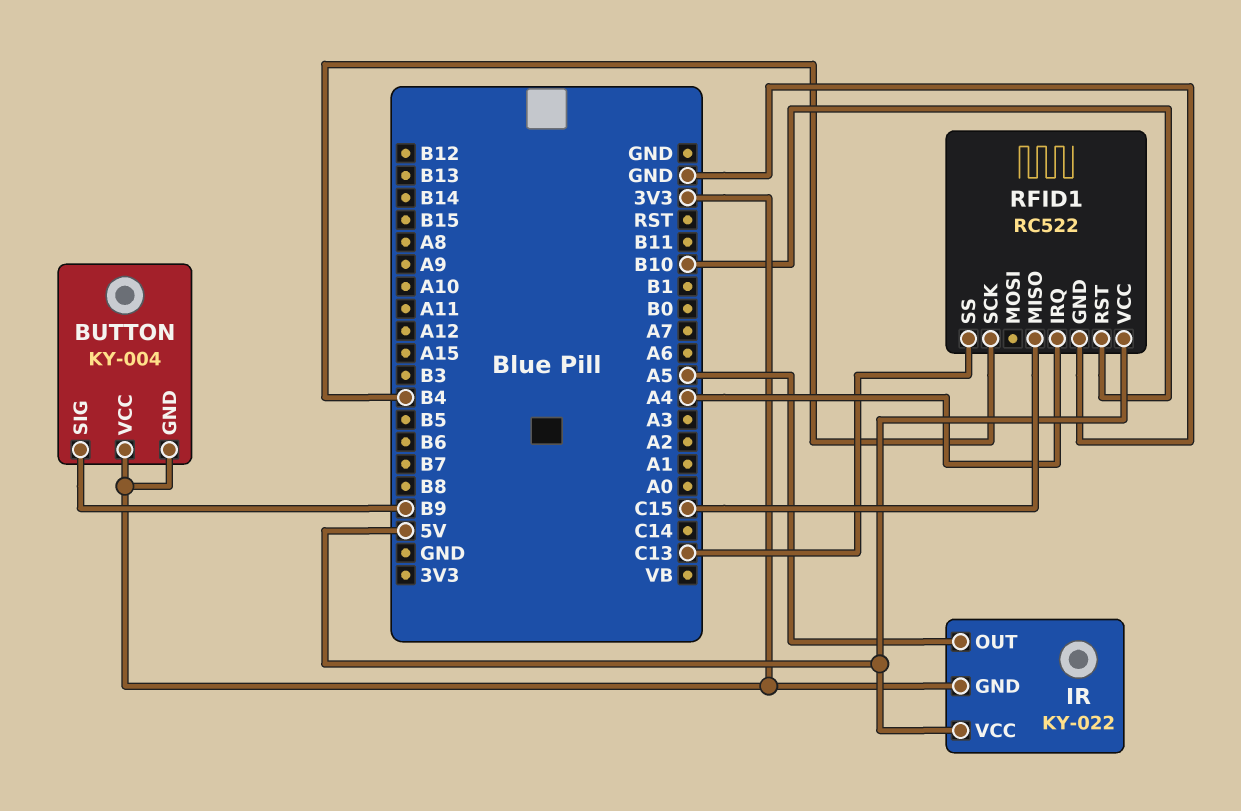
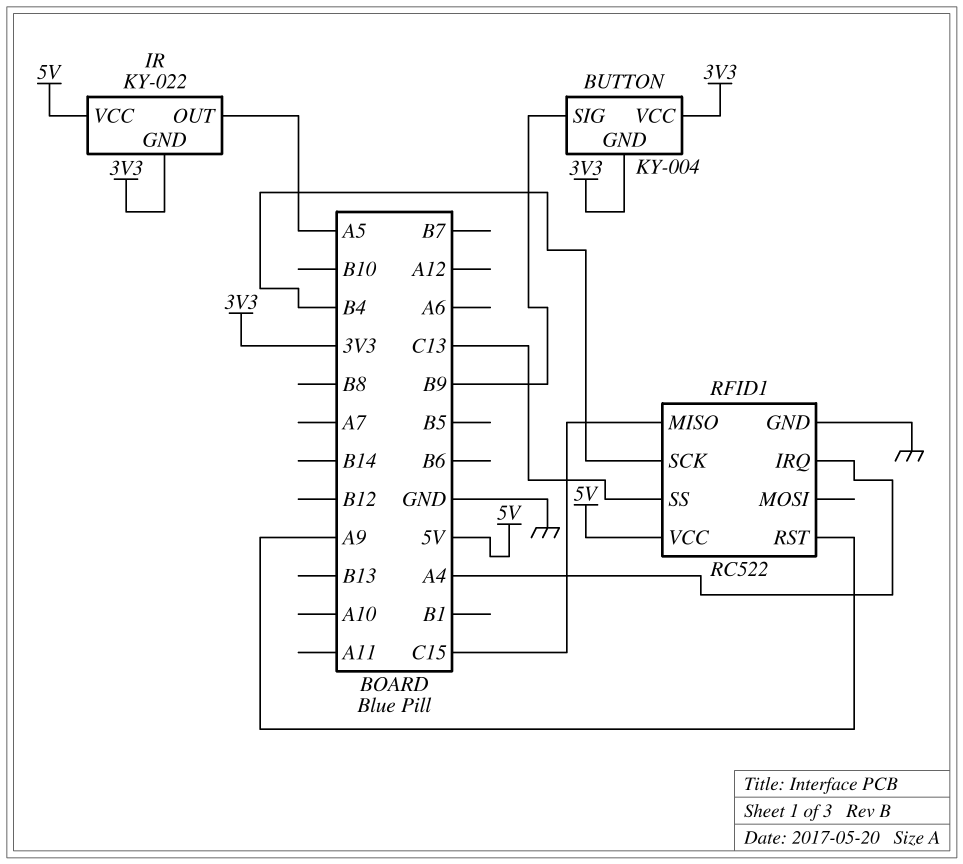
RFID1 pin RST: B10 -> A9

